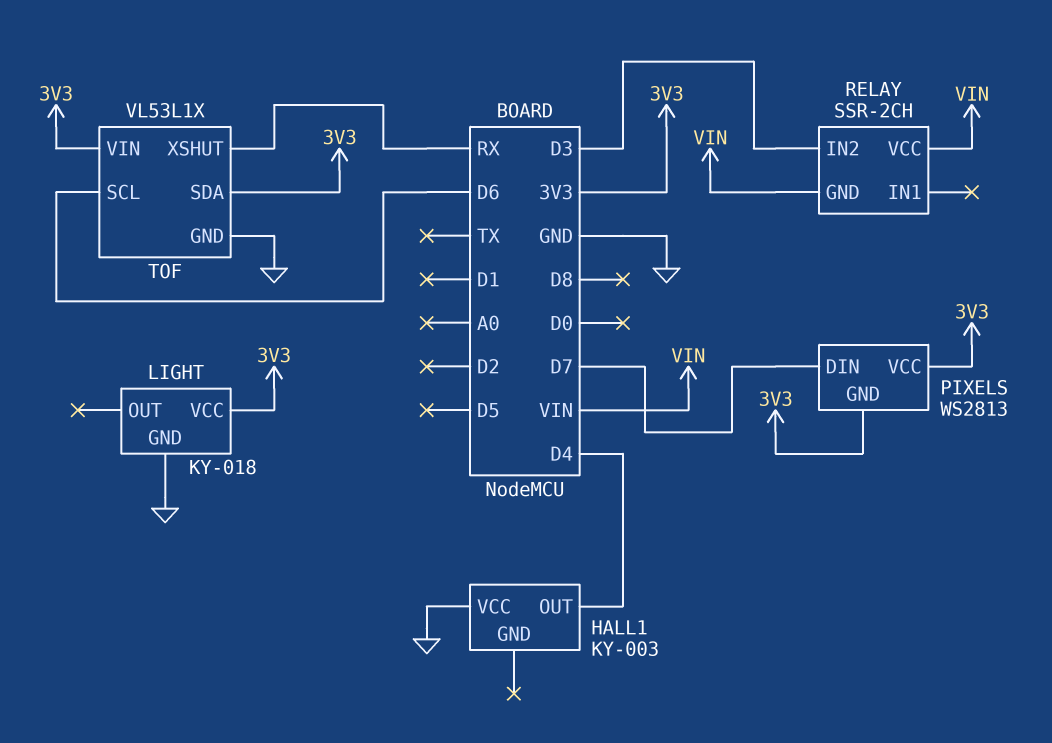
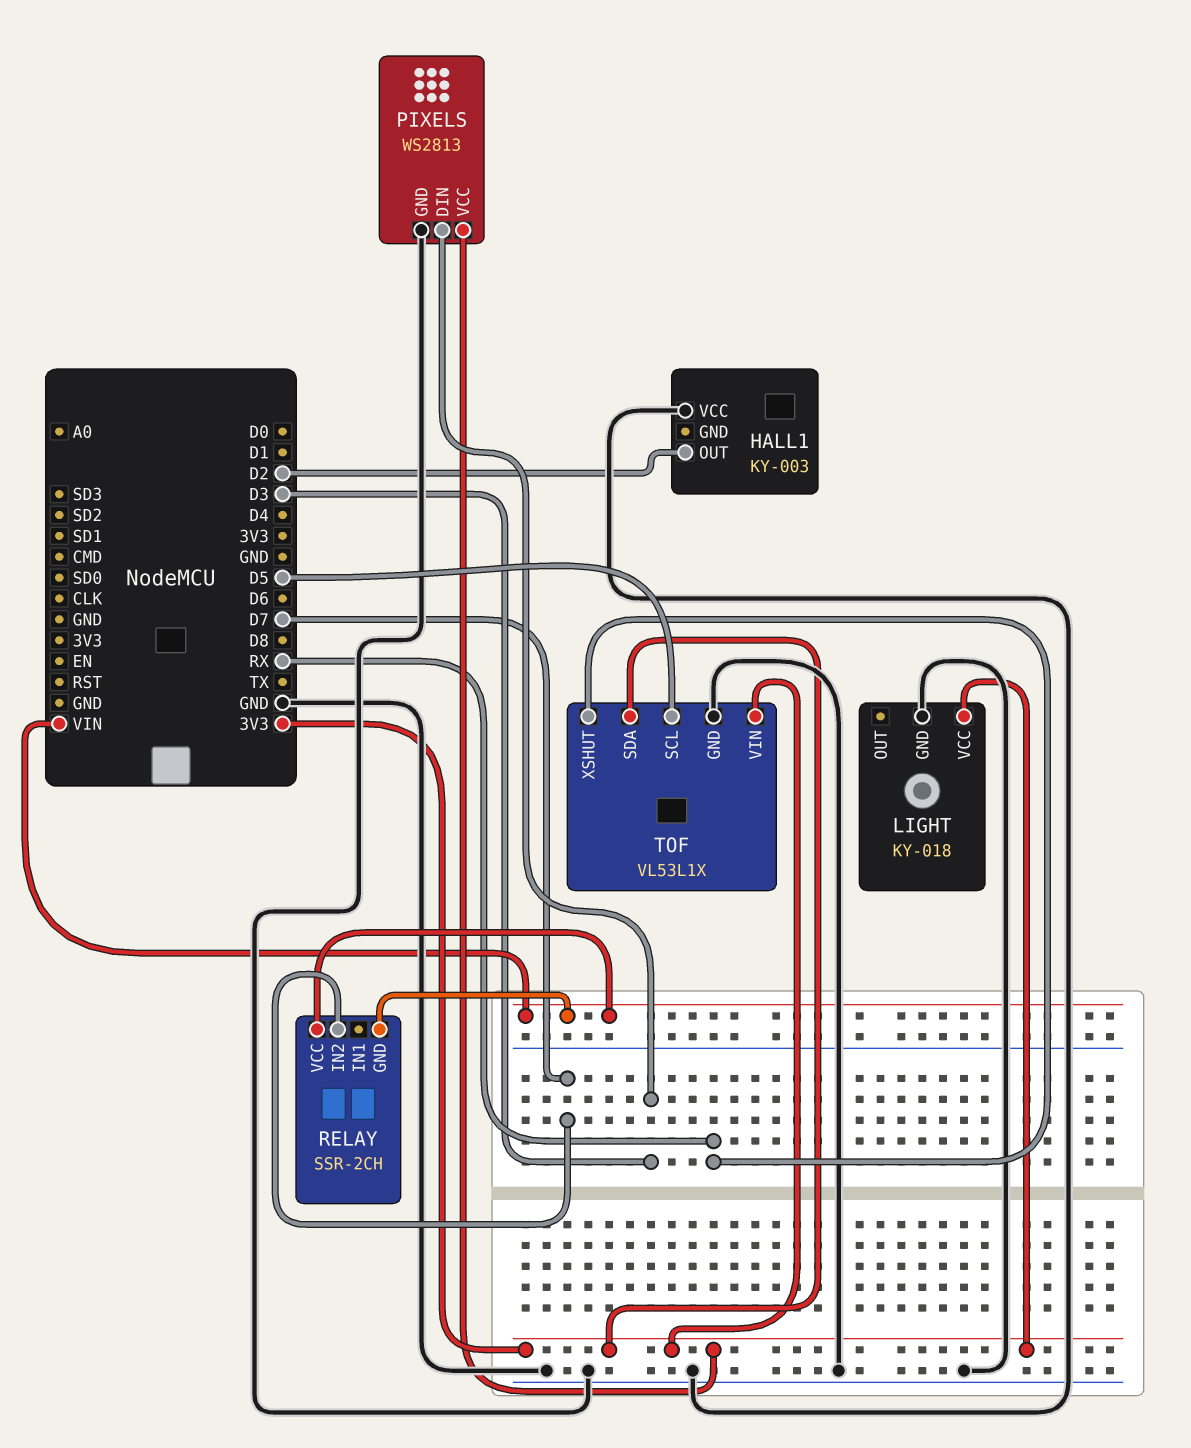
HALL1 pin OUT: D4 -> D2
PIXELS pin DIN: D7 -> D3
PIXELS pin GND: 3V3 -> GND
RELAY pin IN2: D3 -> D7
TOF pin SCL: D6 -> D5

